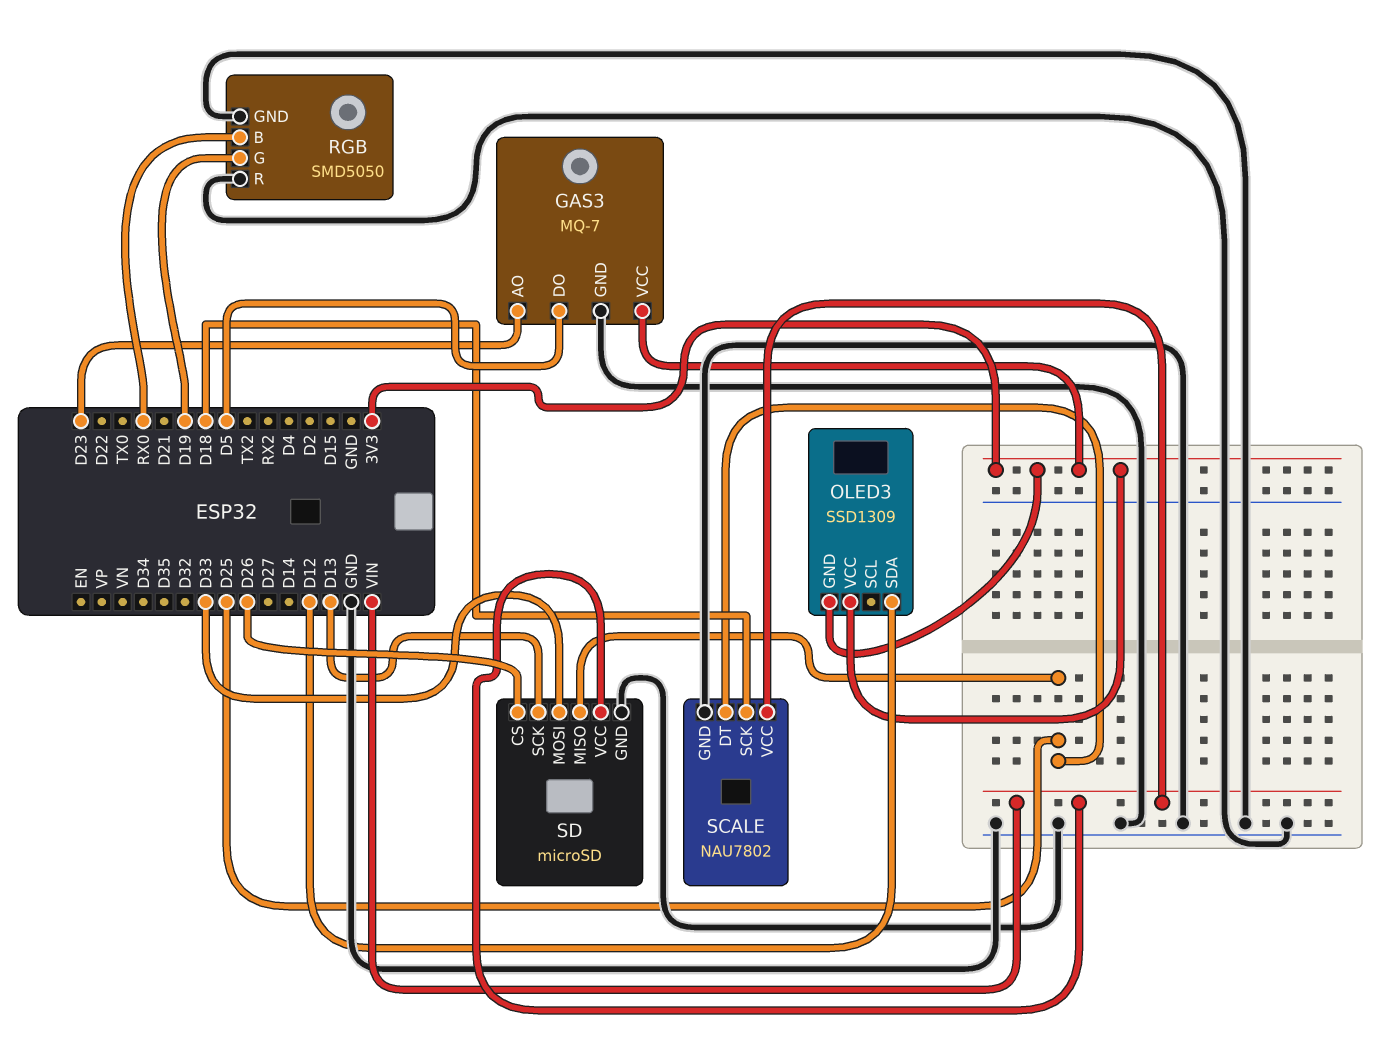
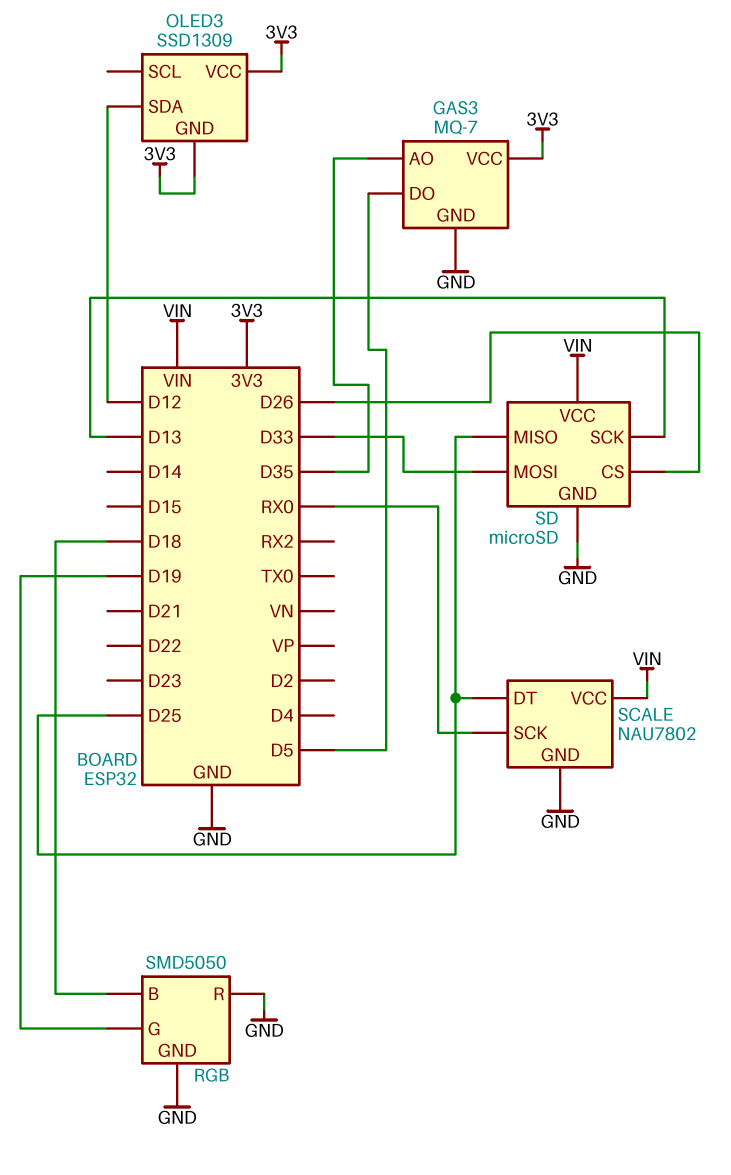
GAS3 pin AO: D23 -> D35
RGB pin B: RX0 -> D18
SCALE pin SCK: D18 -> RX0

